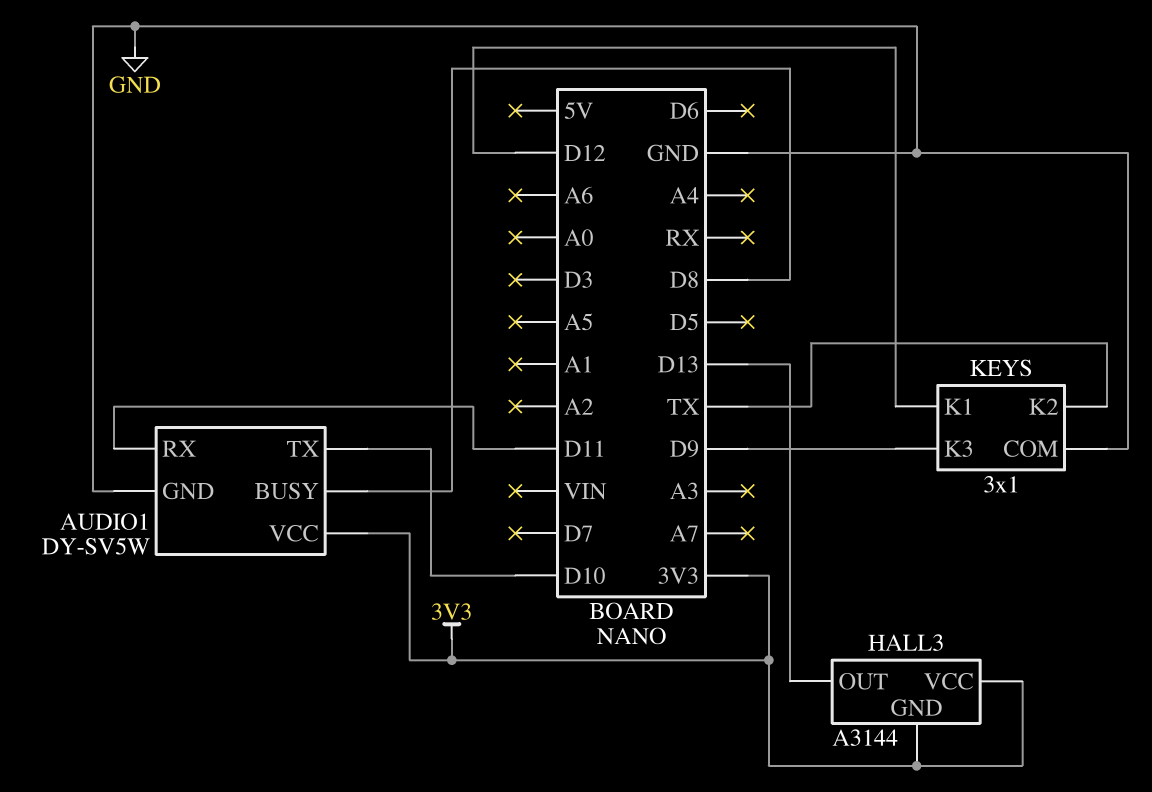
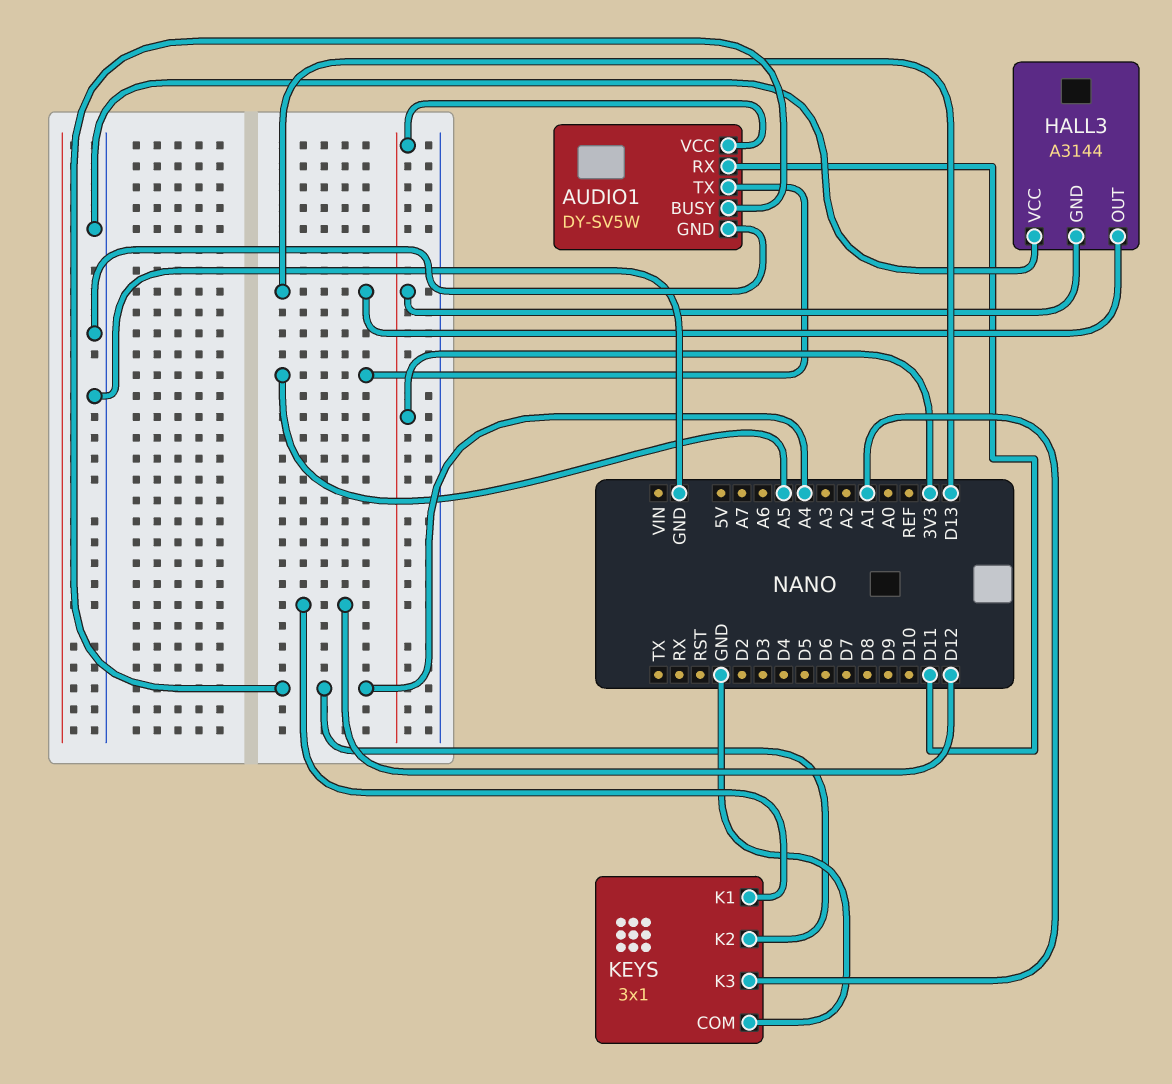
AUDIO1 pin BUSY: D8 -> A4
AUDIO1 pin TX: D10 -> A5
HALL3 pin VCC: 3V3 -> GND
KEYS pin K2: TX -> A4
KEYS pin K3: D9 -> A1

